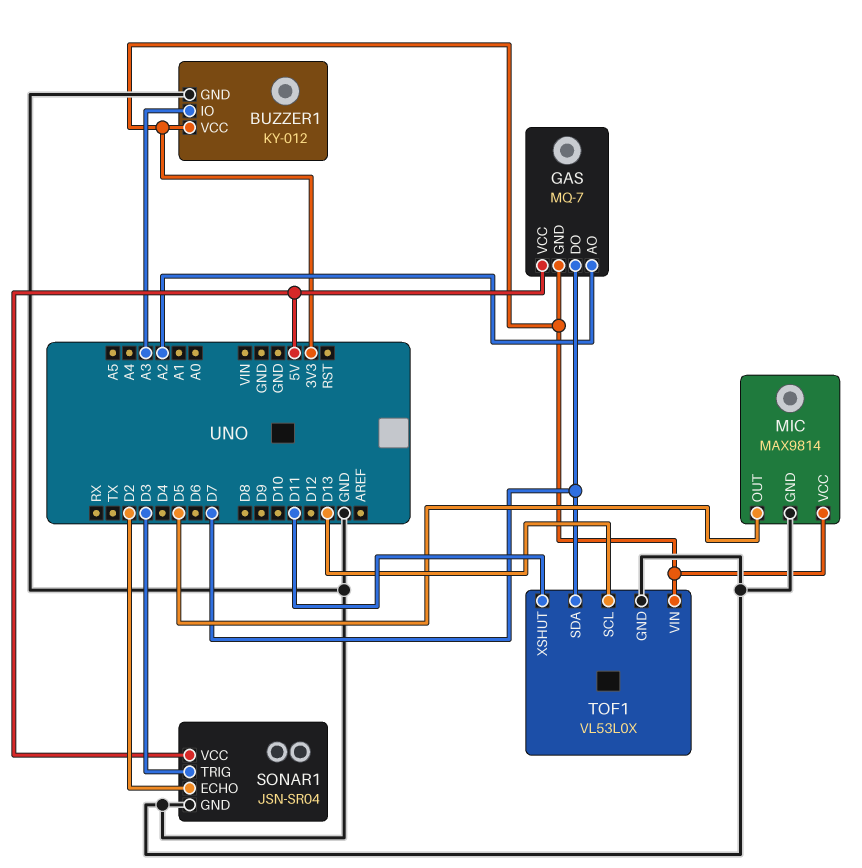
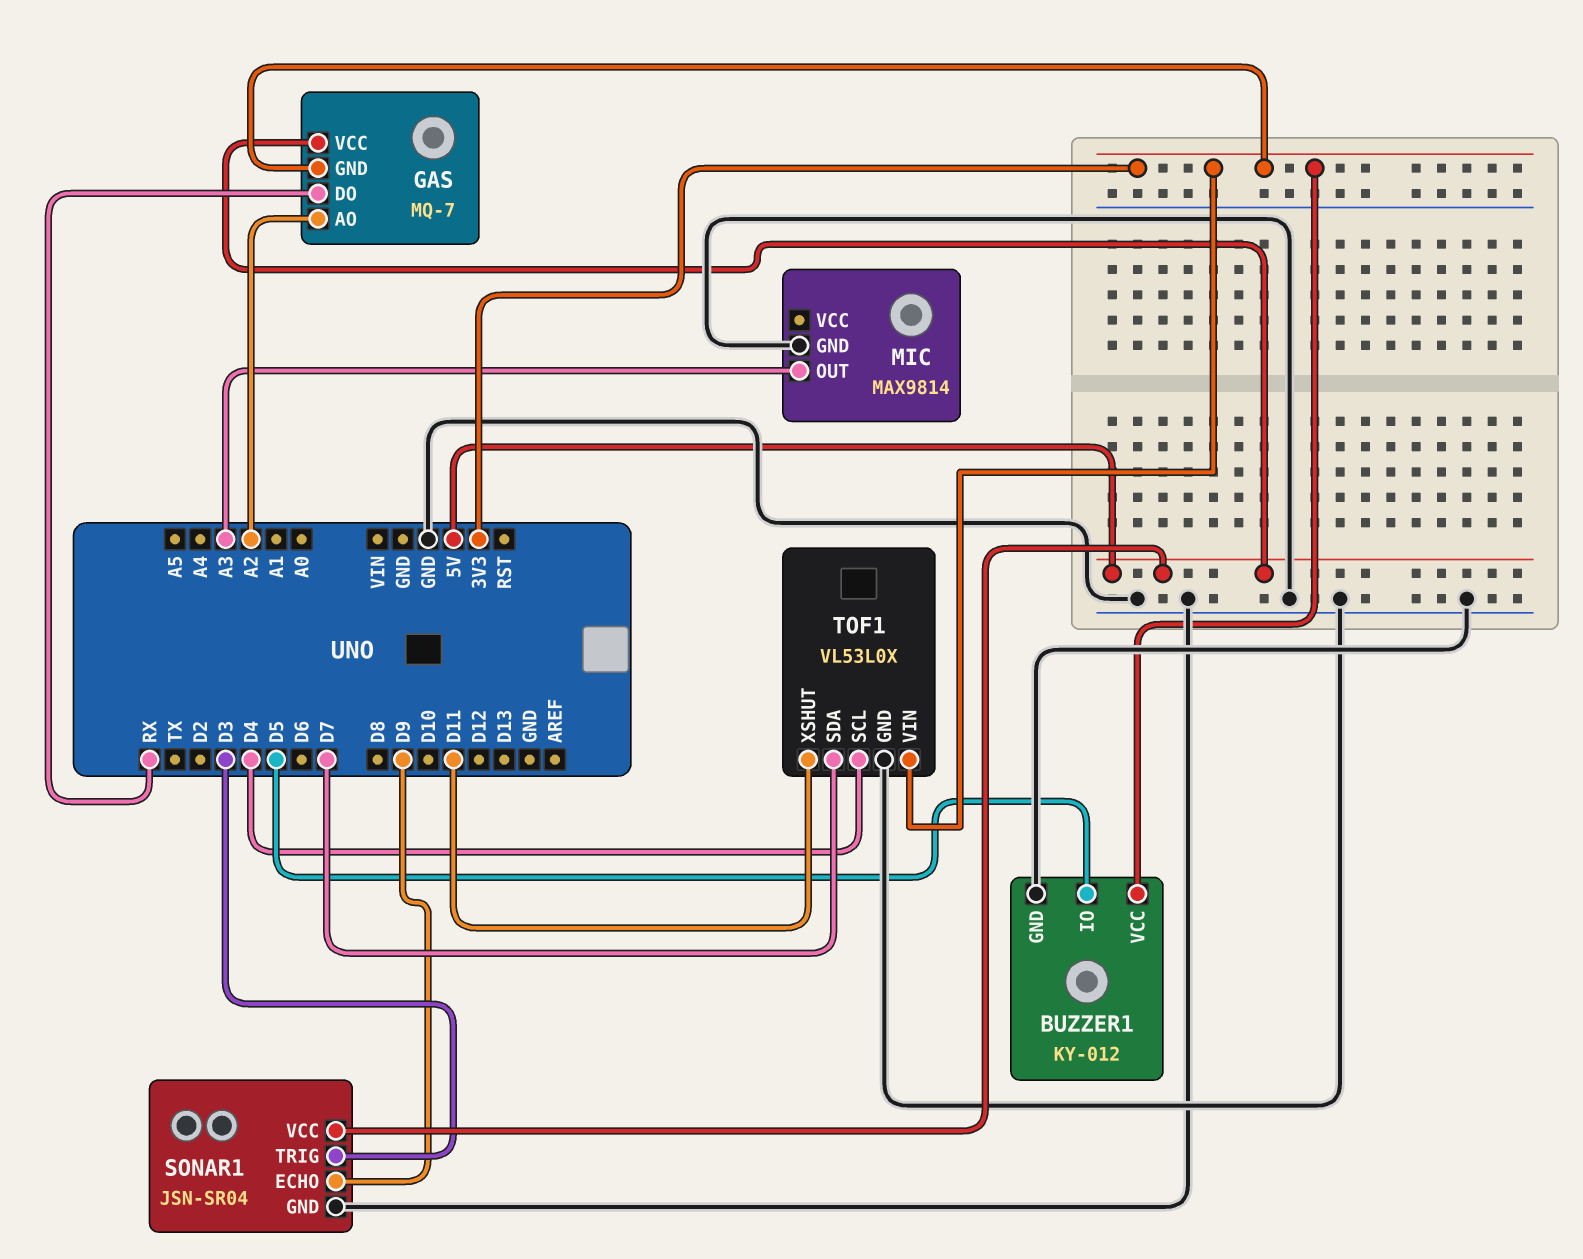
BUZZER1 pin IO: A3 -> D5
GAS pin DO: D7 -> RX
MIC pin OUT: D5 -> A3
MIC pin VCC: 3V3 -> none
SONAR1 pin ECHO: D2 -> D9
TOF1 pin SCL: D13 -> D4

